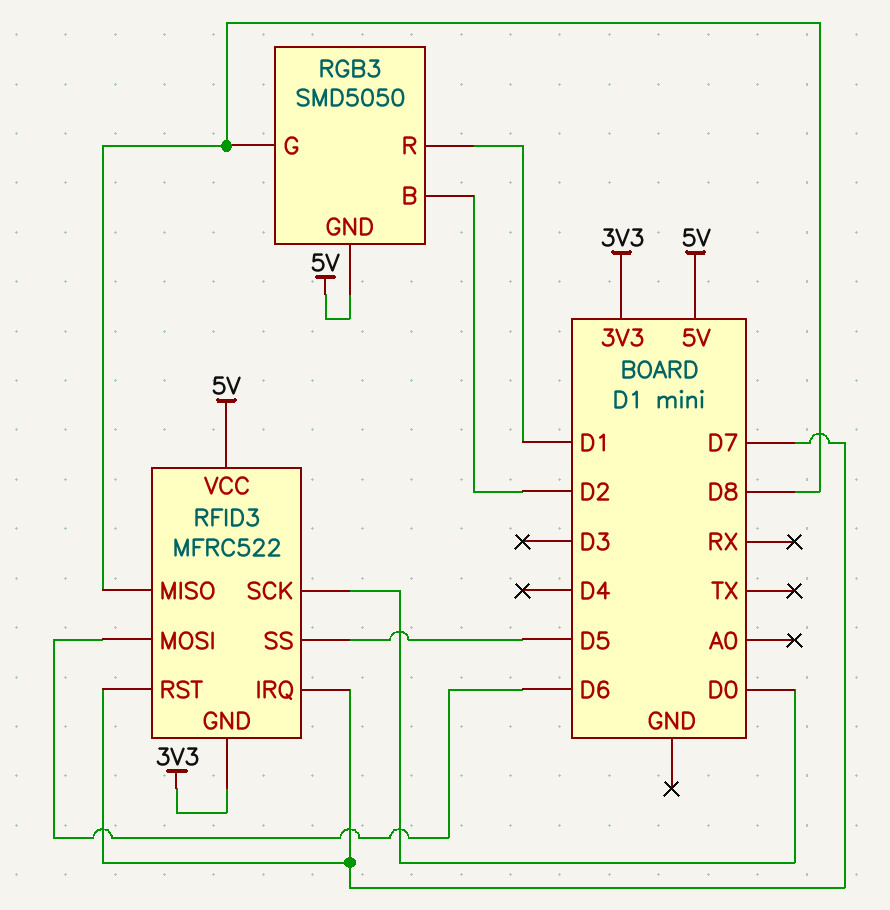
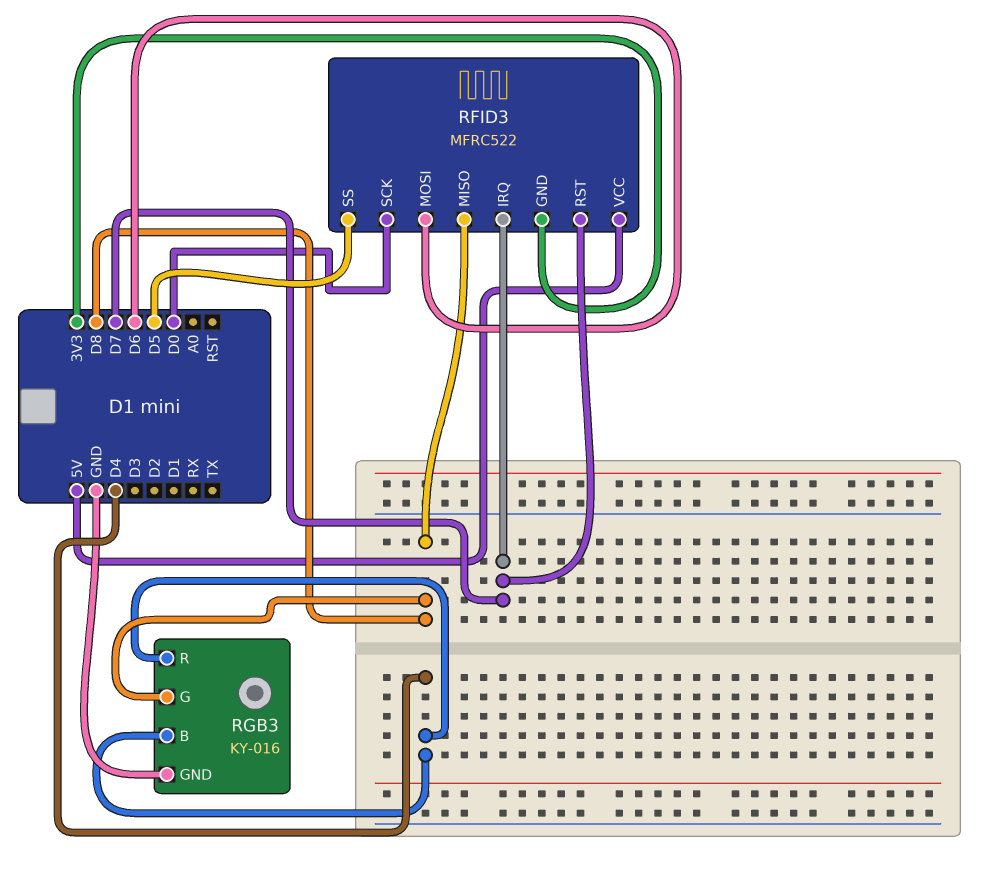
RGB3: SMD5050 -> KY-016
RGB3 pin B: D2 -> D4
RGB3 pin GND: 5V -> GND
RGB3 pin R: D1 -> D4

